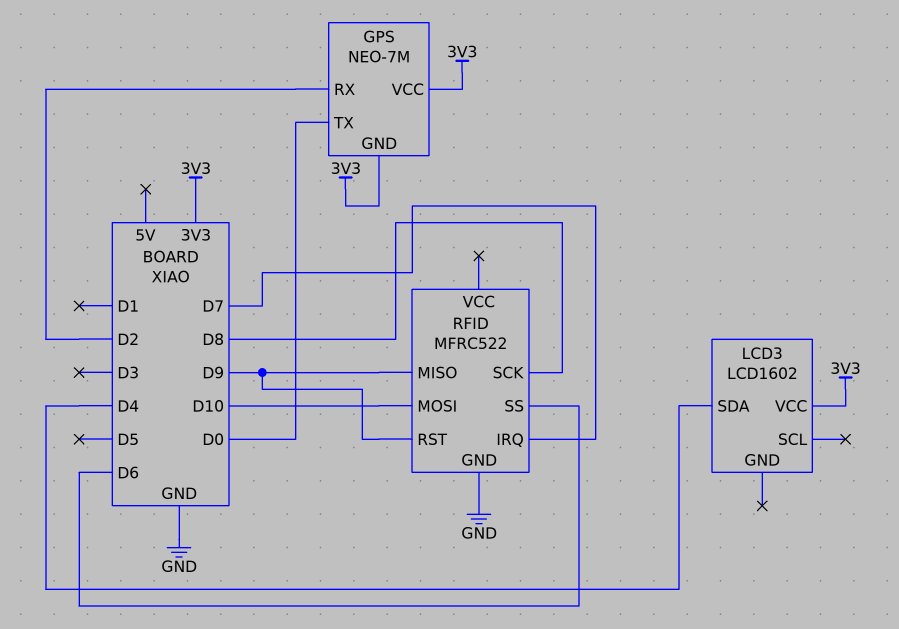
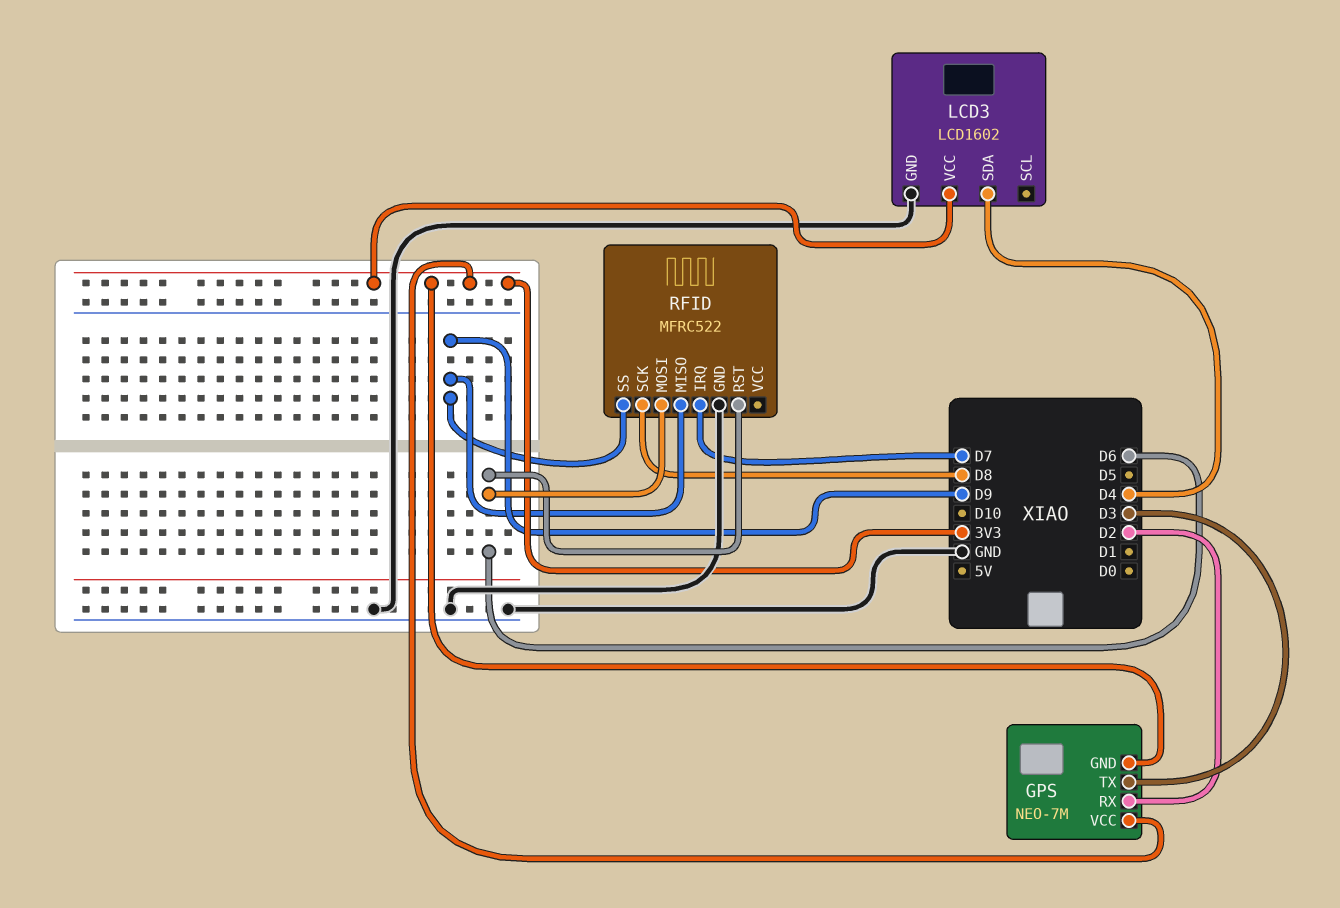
GPS pin TX: D0 -> D3
LCD3 pin GND: none -> GND
RFID pin MOSI: D10 -> D6
RFID pin RST: D9 -> D6
RFID pin SS: D6 -> D9

